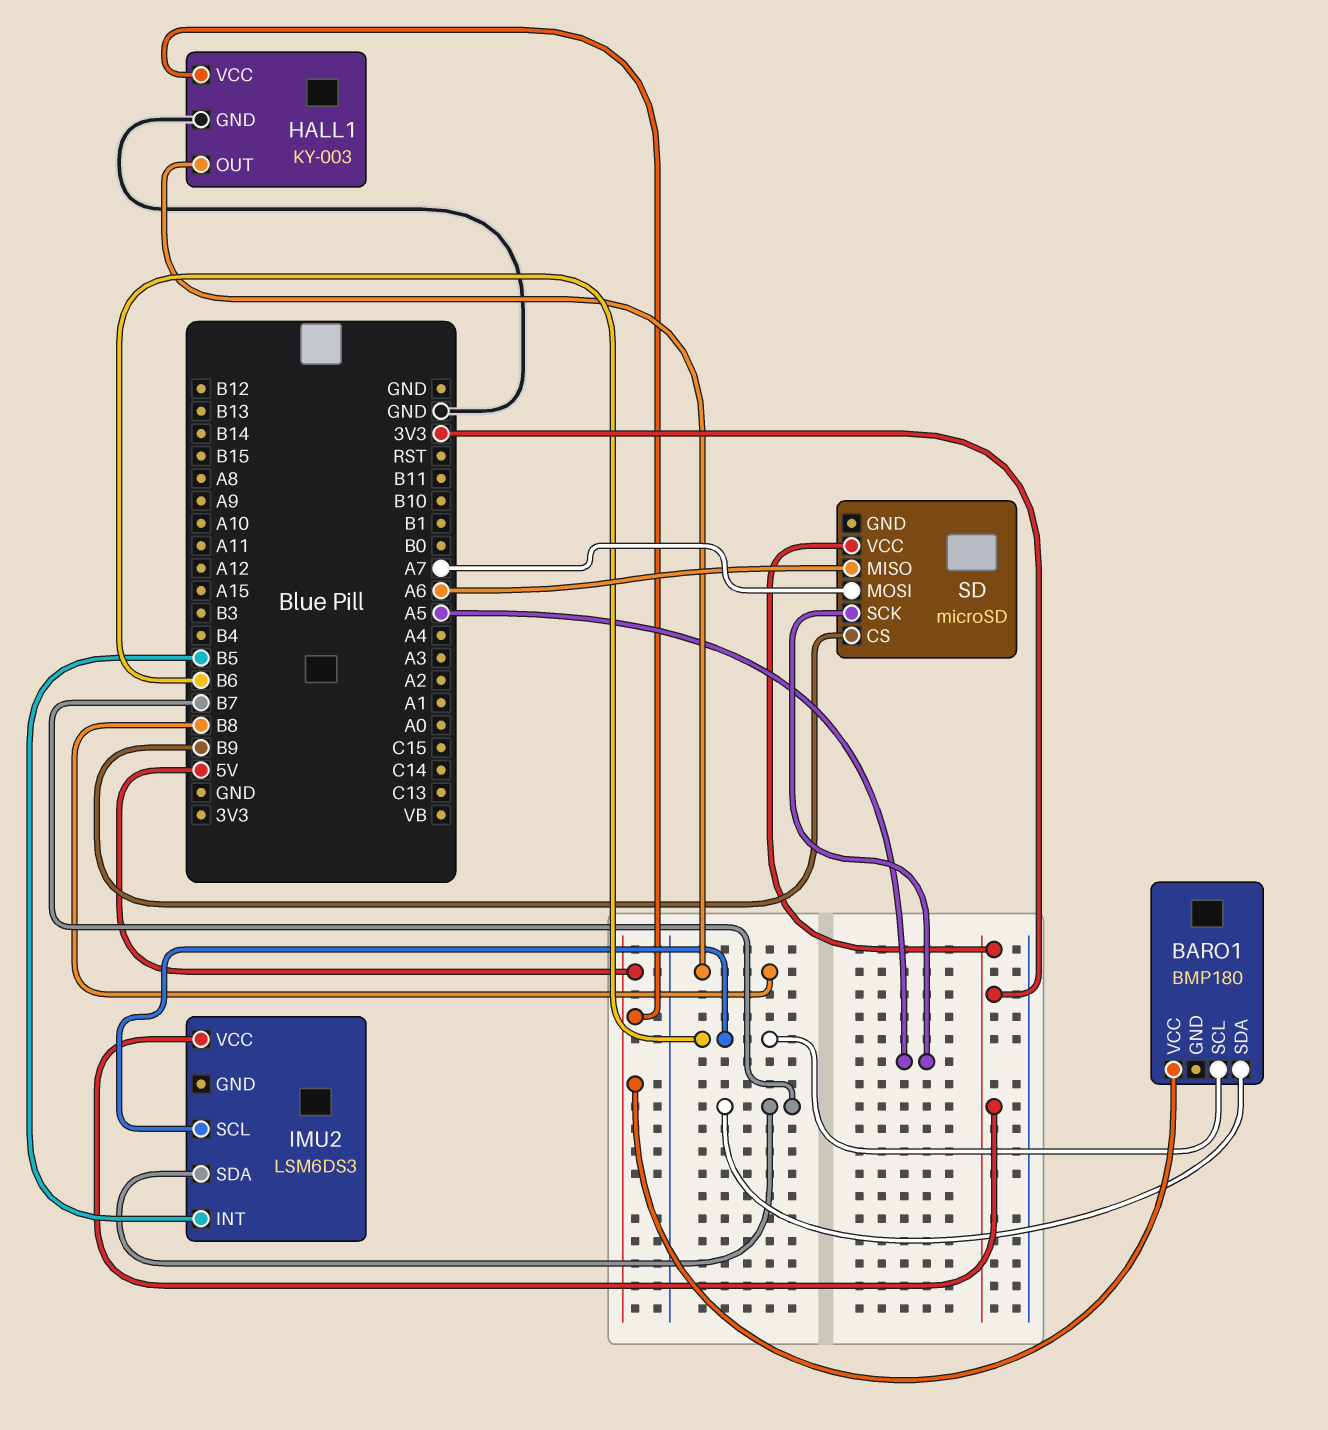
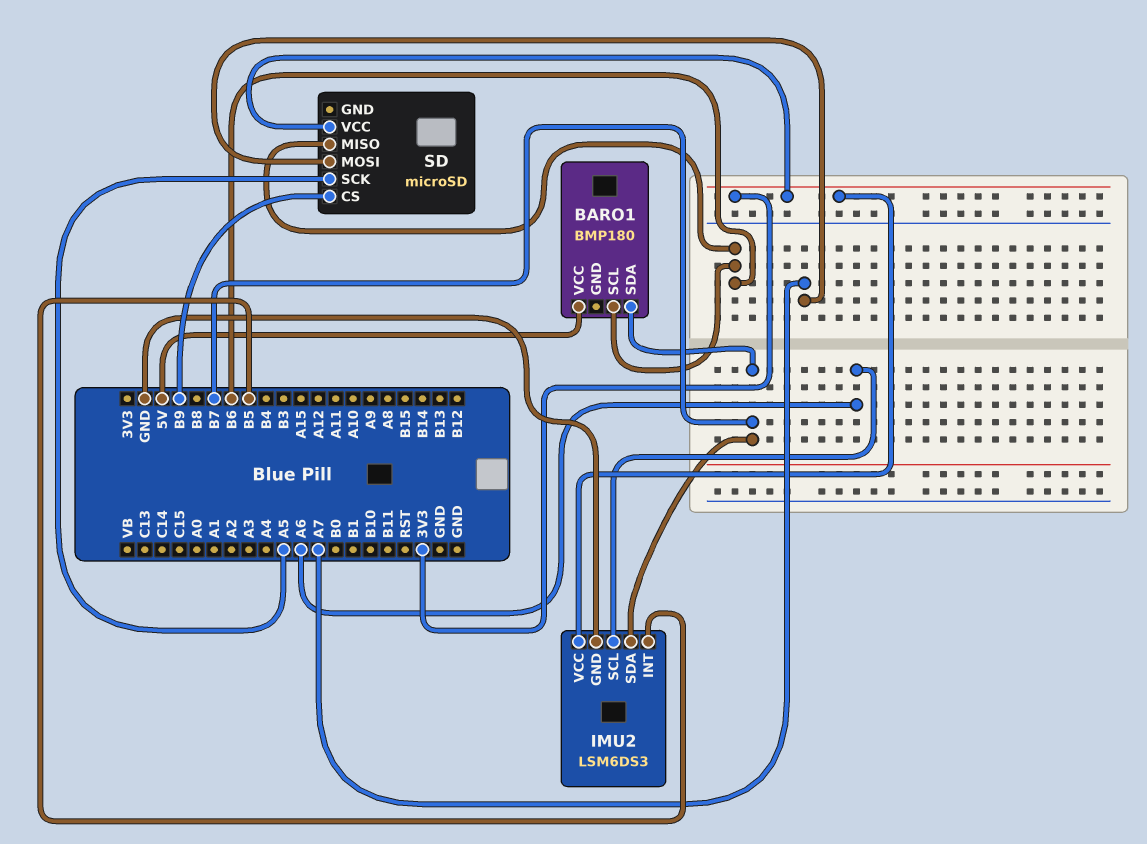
HALL1: KY-003 -> none
HALL1 pin GND: GND -> none
HALL1 pin OUT: B8 -> none
HALL1 pin VCC: 5V -> none
IMU2 pin GND: none -> GND
IMU2 pin SCL: B6 -> A6
SD pin MISO: A6 -> B6

